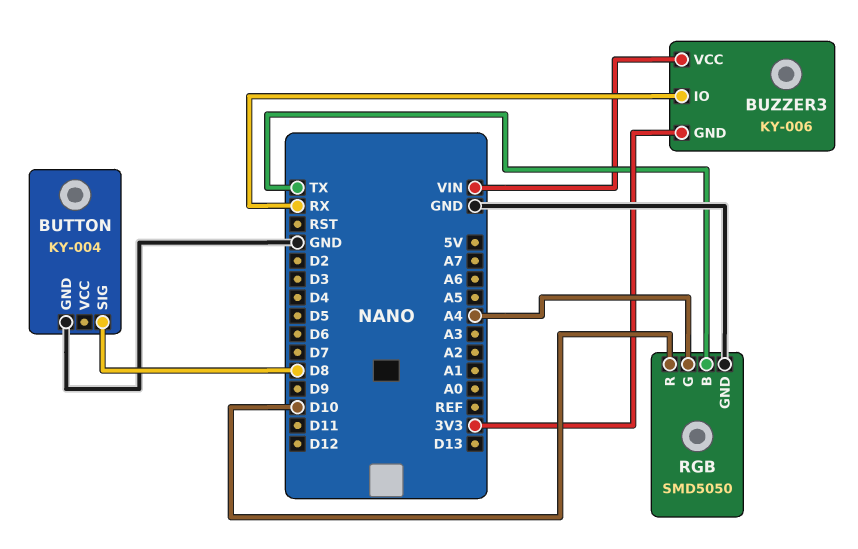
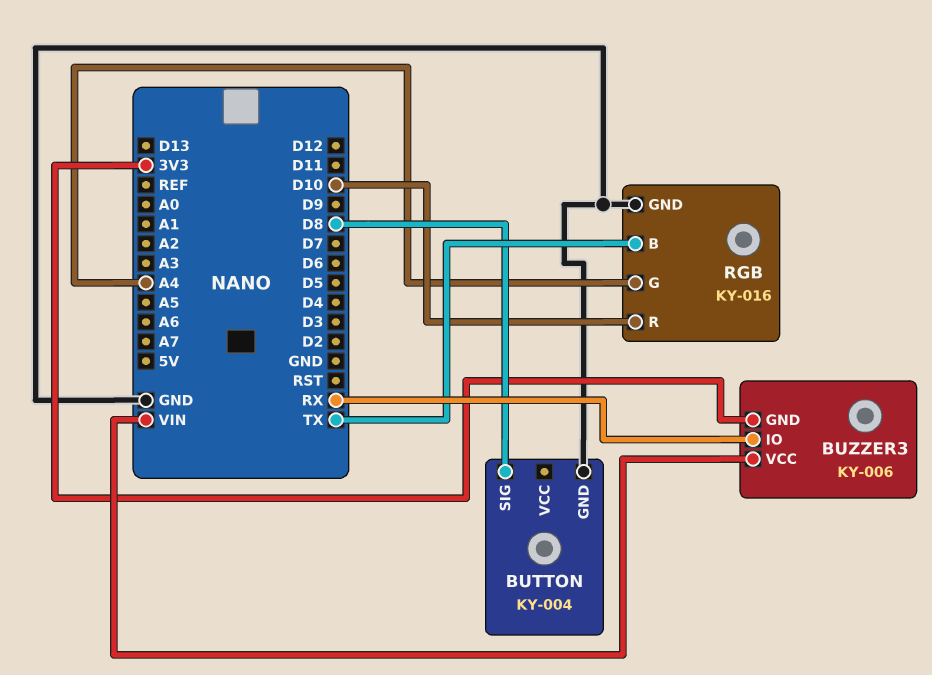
RGB: SMD5050 -> KY-016

